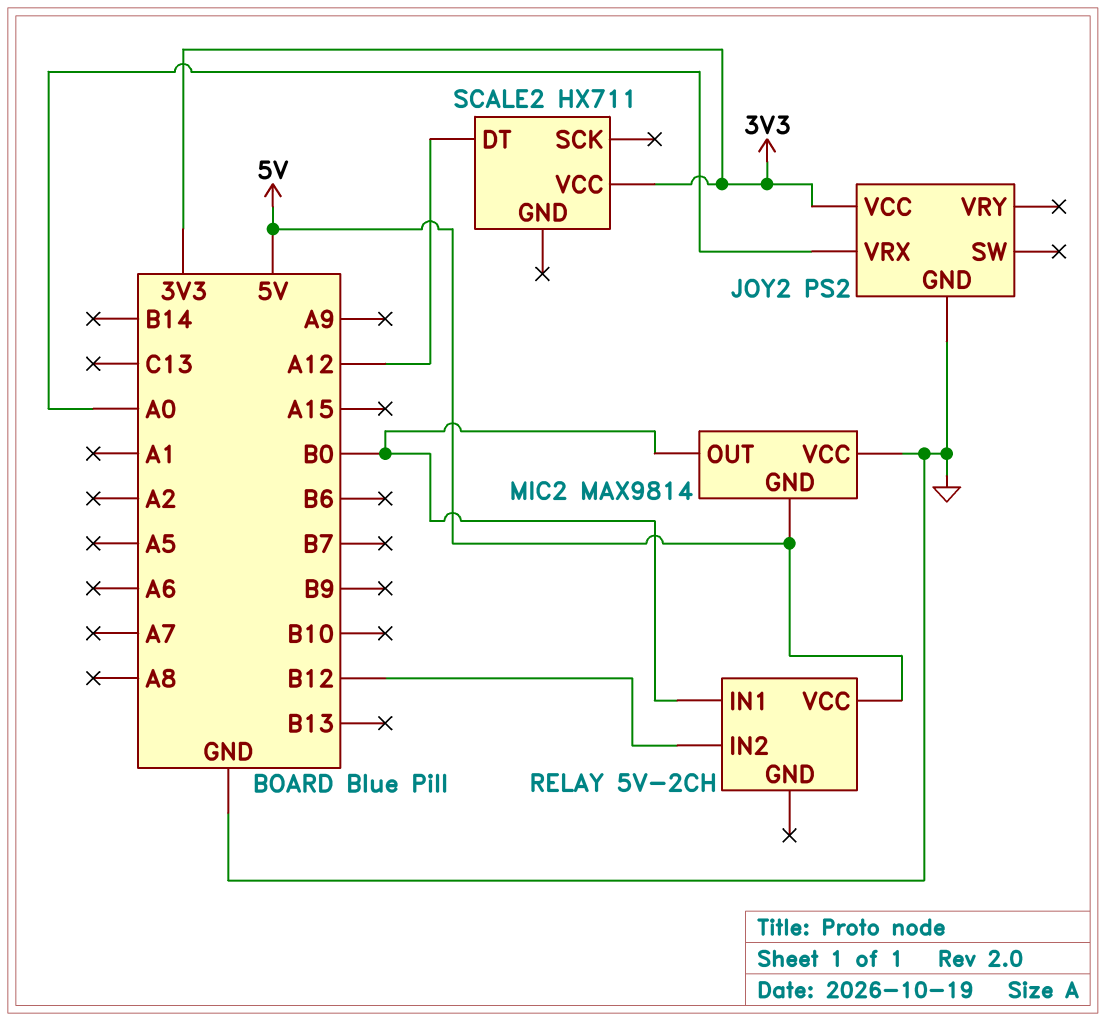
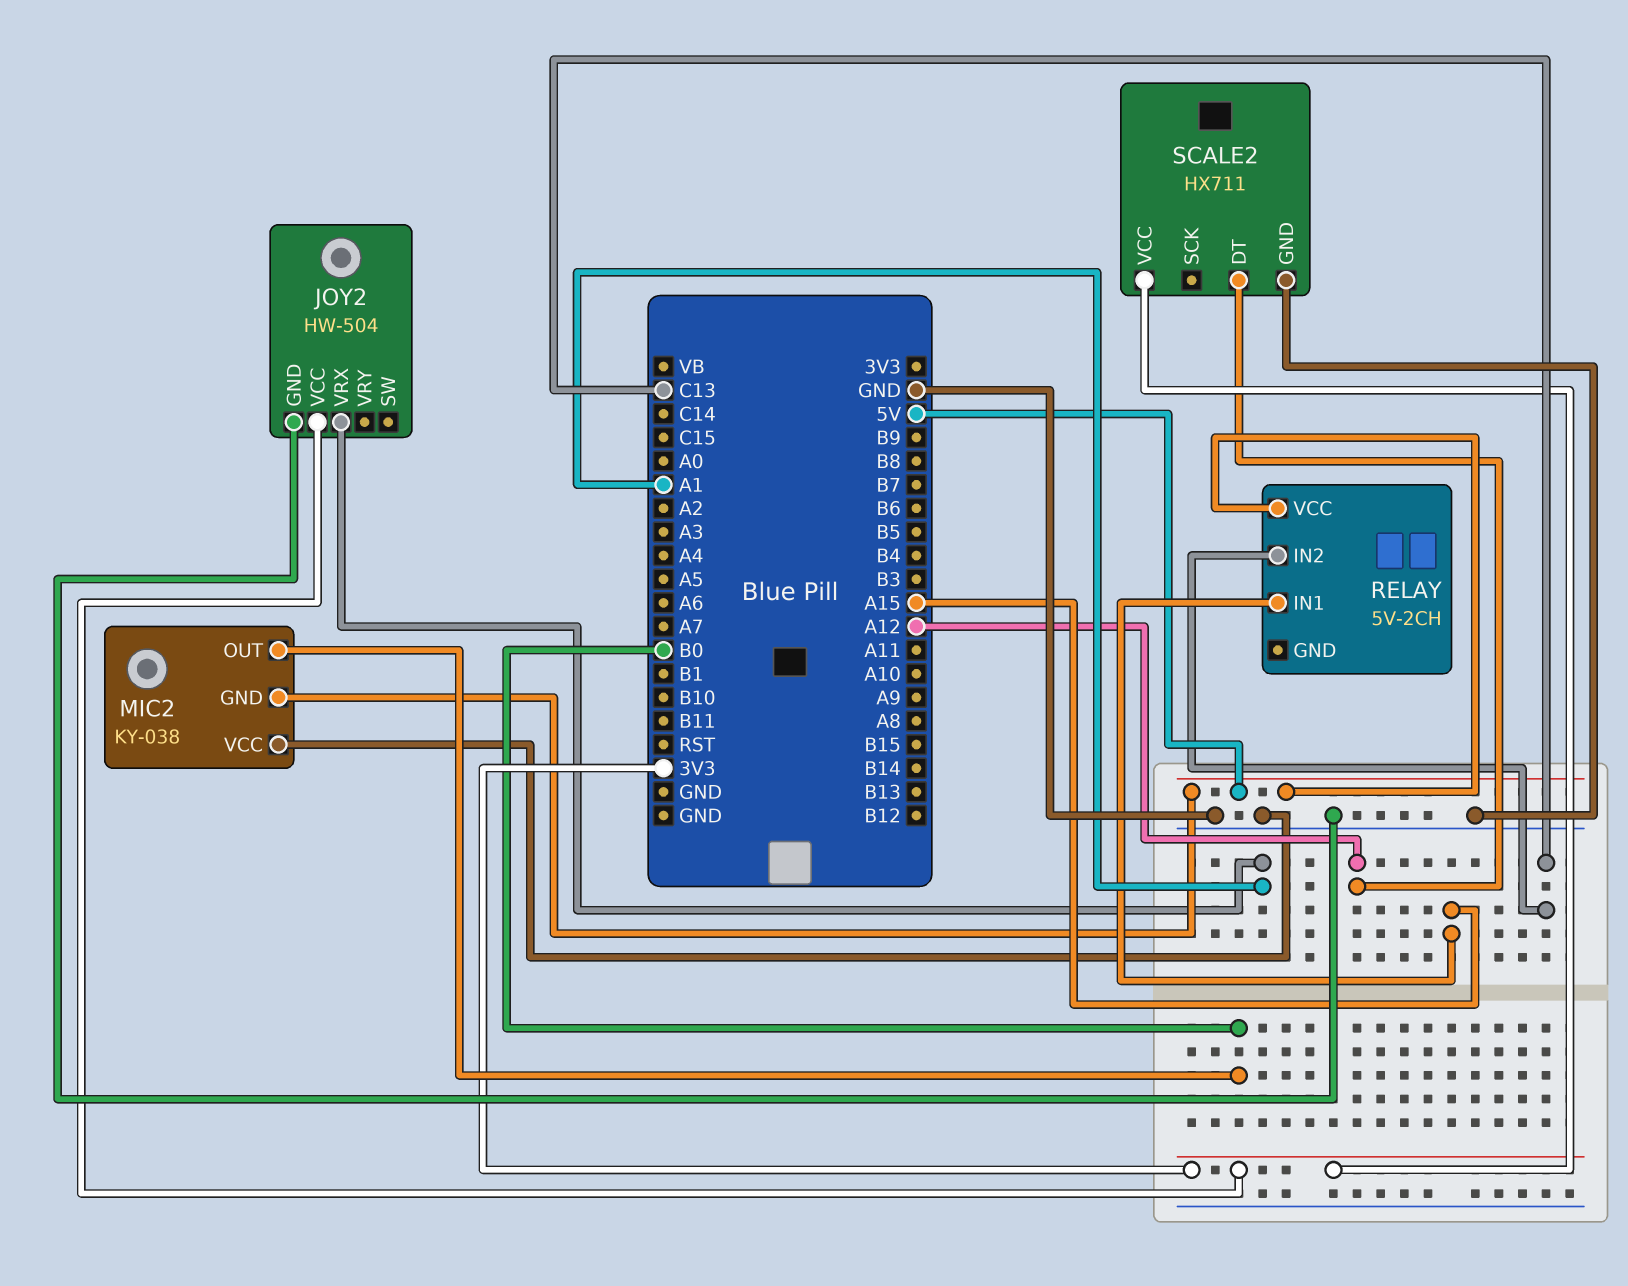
JOY2: PS2 -> HW-504
JOY2 pin VRX: A0 -> A1
MIC2: MAX9814 -> KY-038
RELAY pin IN1: B0 -> A15
RELAY pin IN2: B12 -> C13
SCALE2 pin GND: none -> GND

